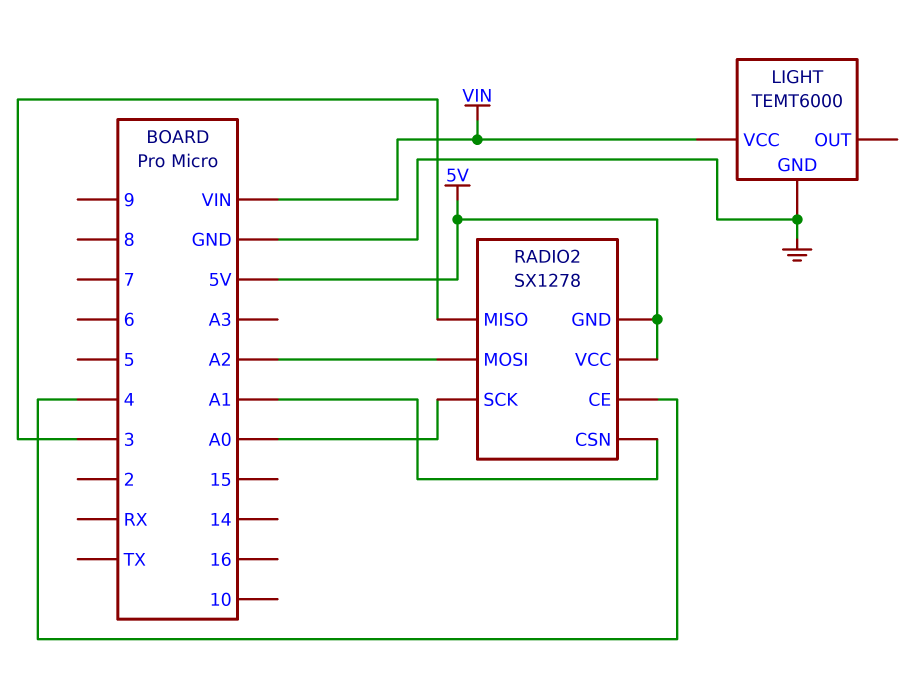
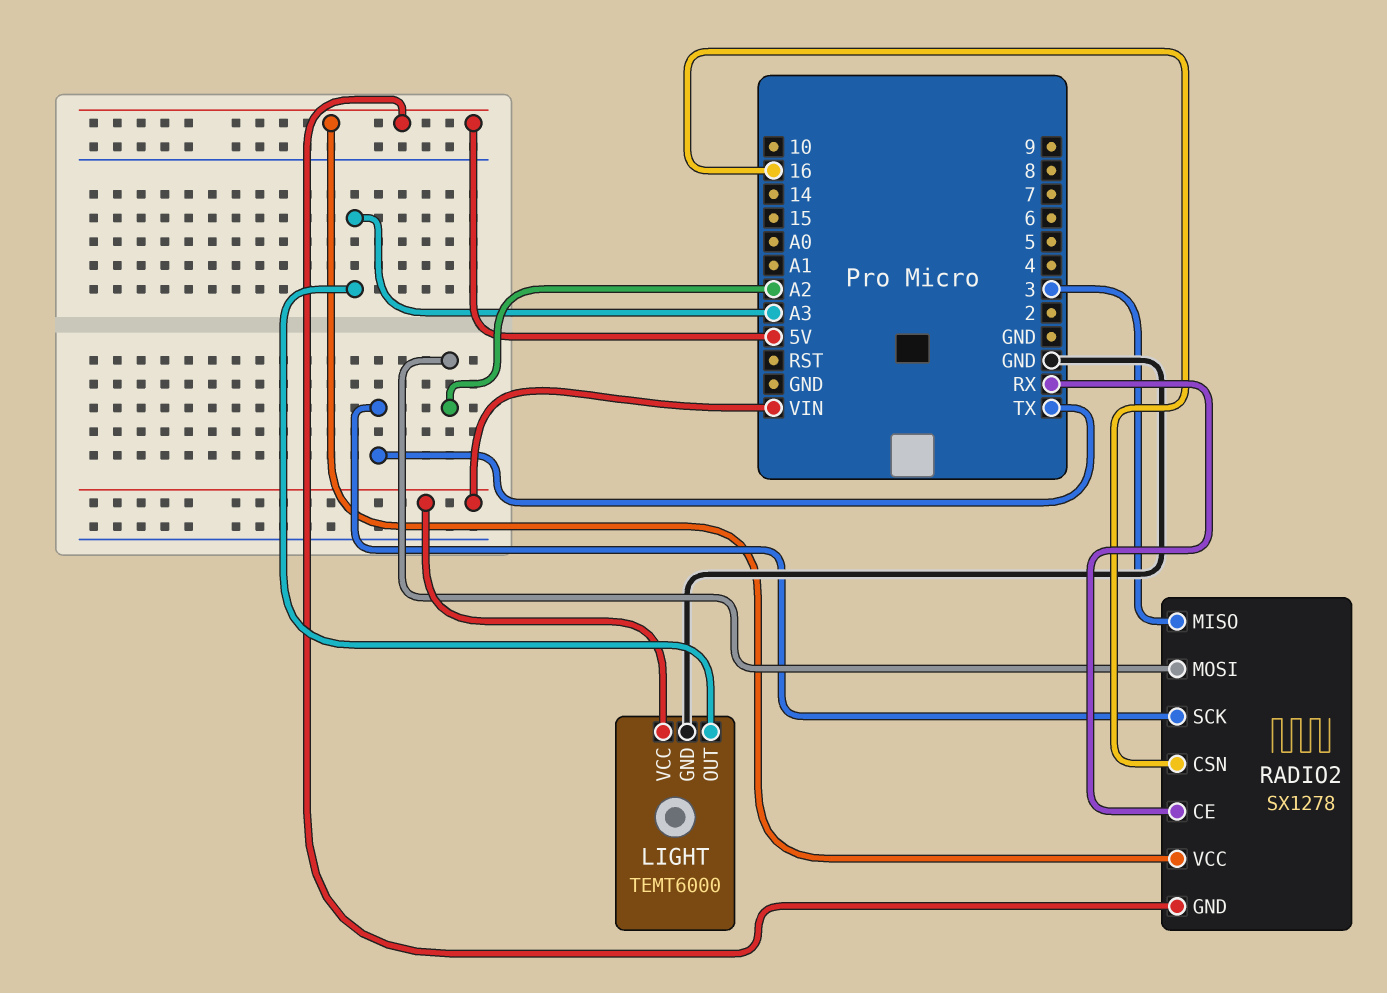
LIGHT pin OUT: none -> A3
RADIO2 pin CE: 4 -> RX
RADIO2 pin CSN: A1 -> 16
RADIO2 pin SCK: A0 -> TX

